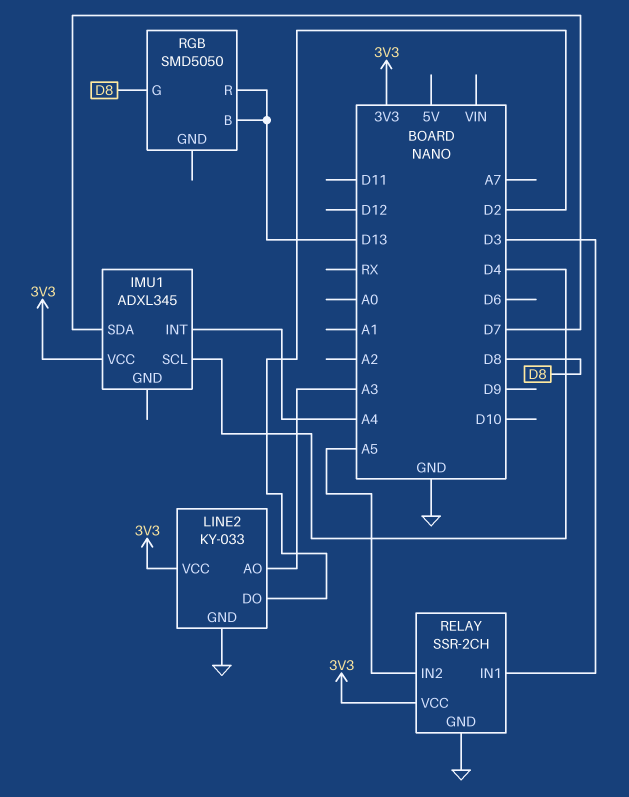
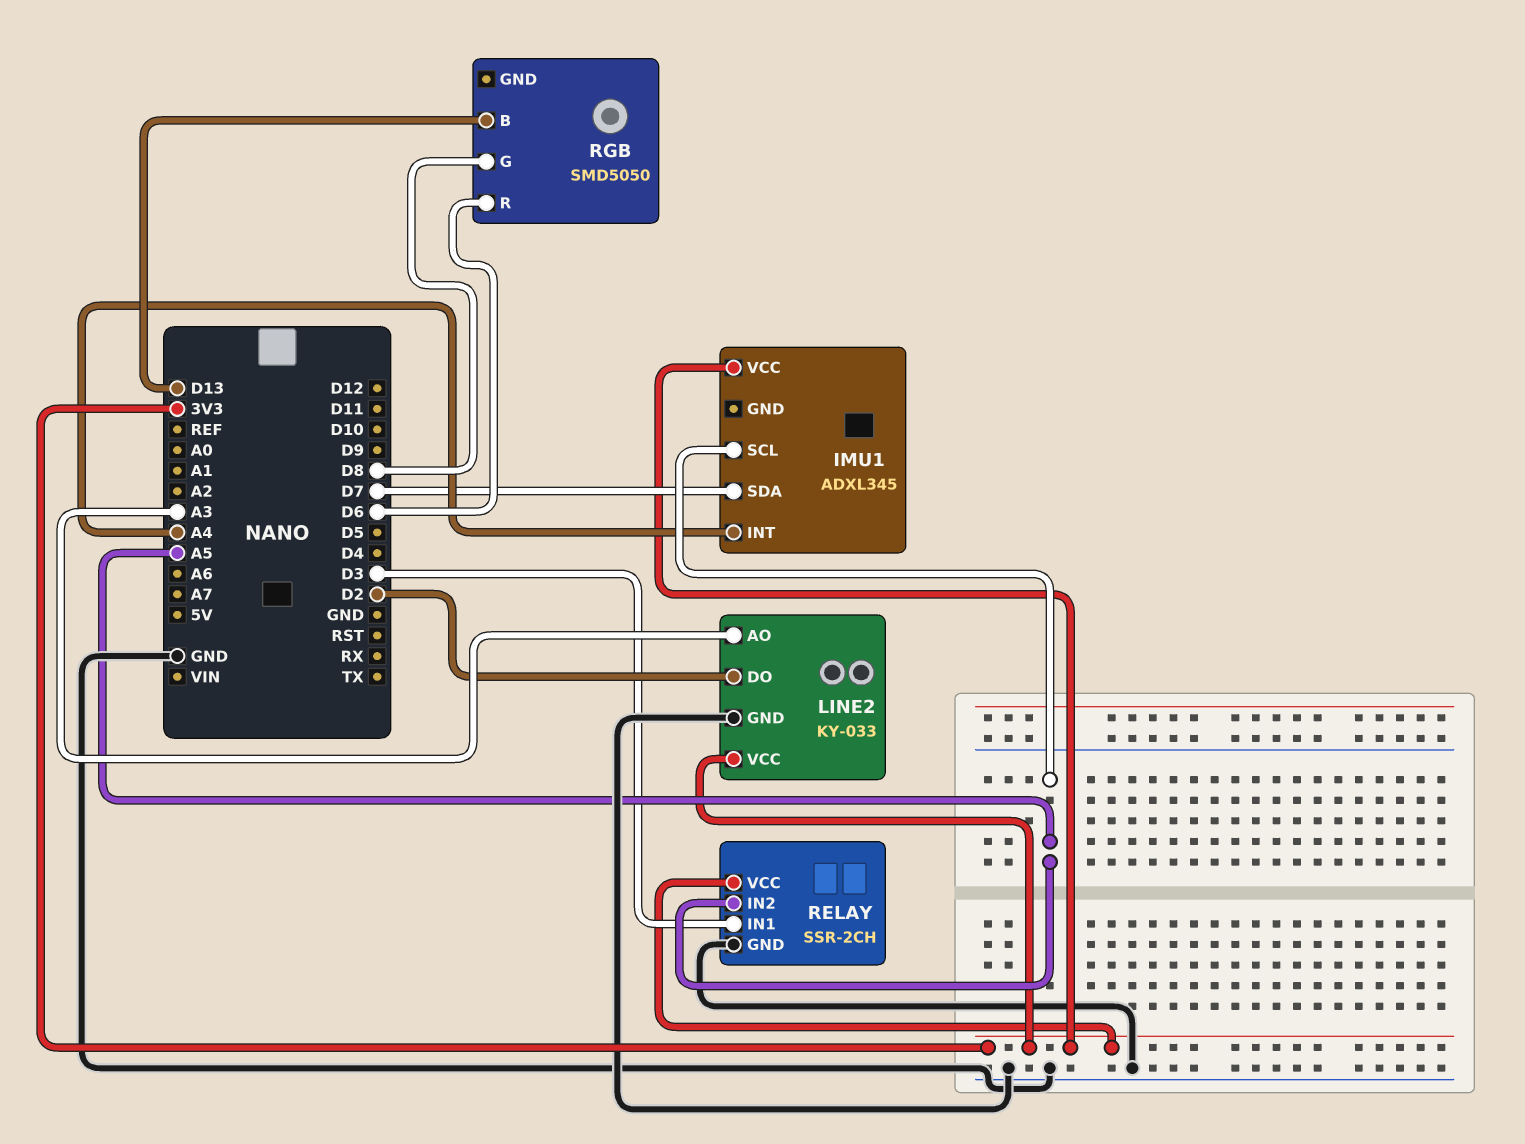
IMU1 pin SCL: D4 -> A5
RGB pin R: D13 -> D6

